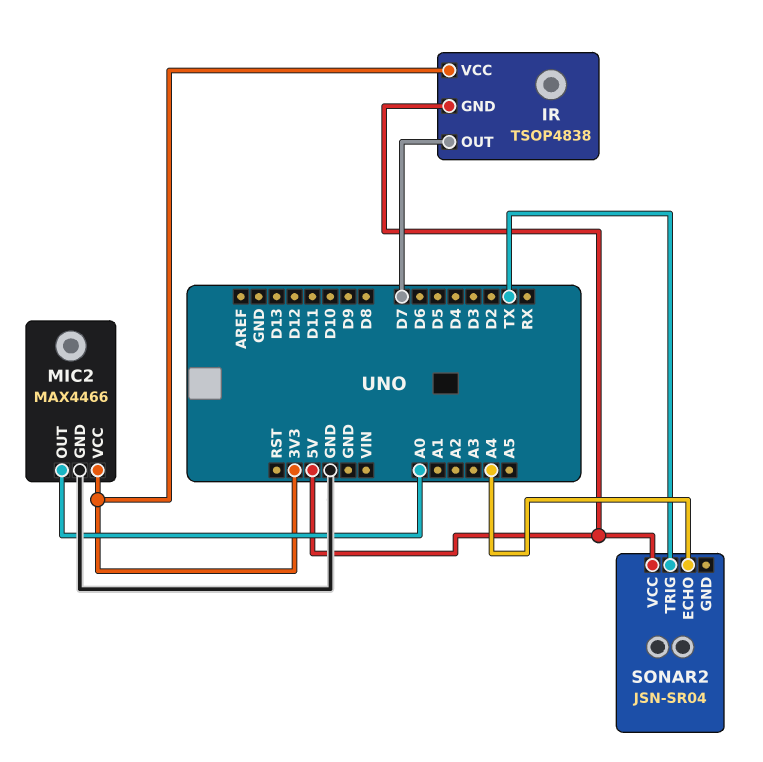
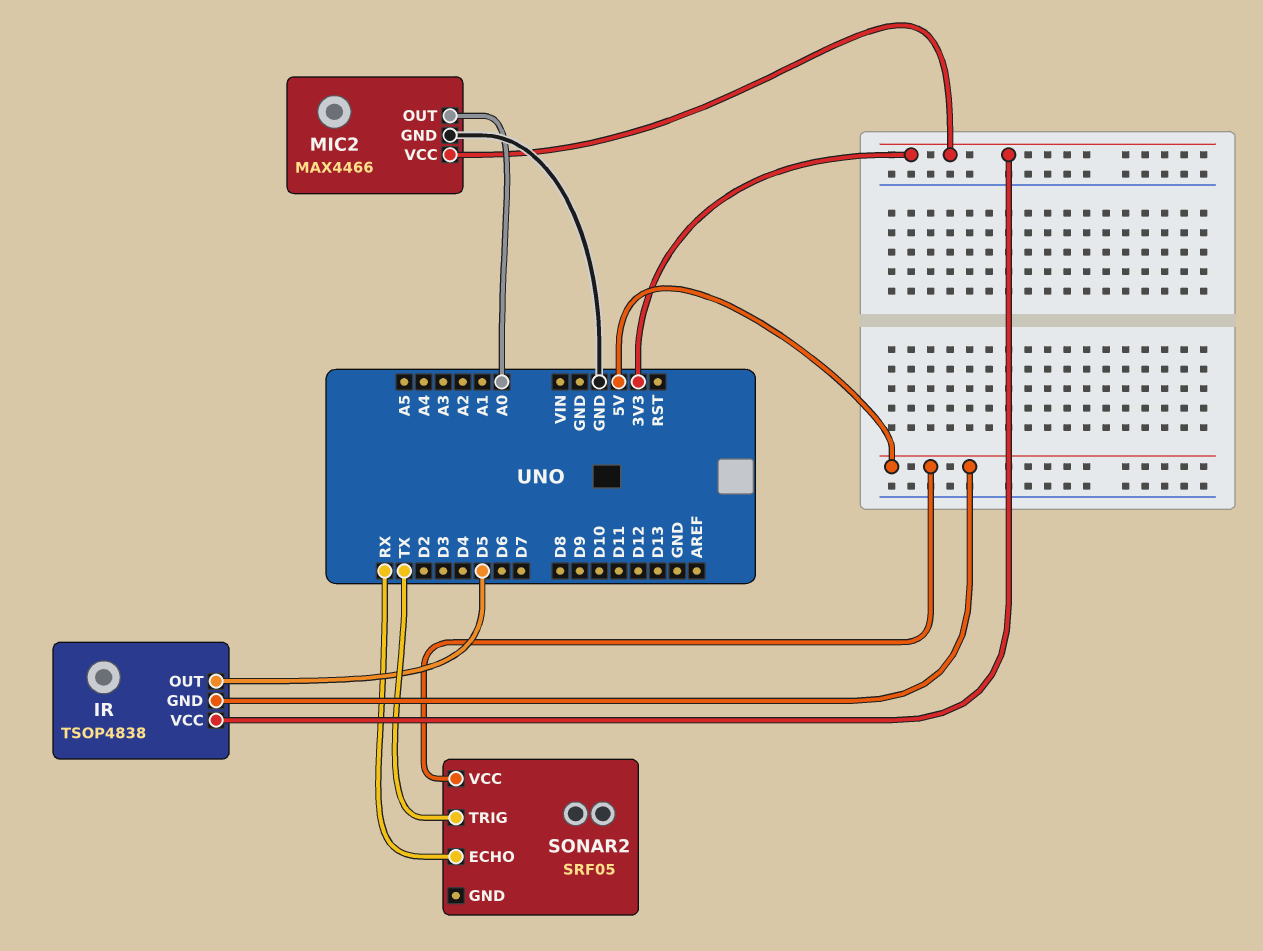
IR pin OUT: D7 -> D5
SONAR2: JSN-SR04 -> SRF05
SONAR2 pin ECHO: A4 -> RX

